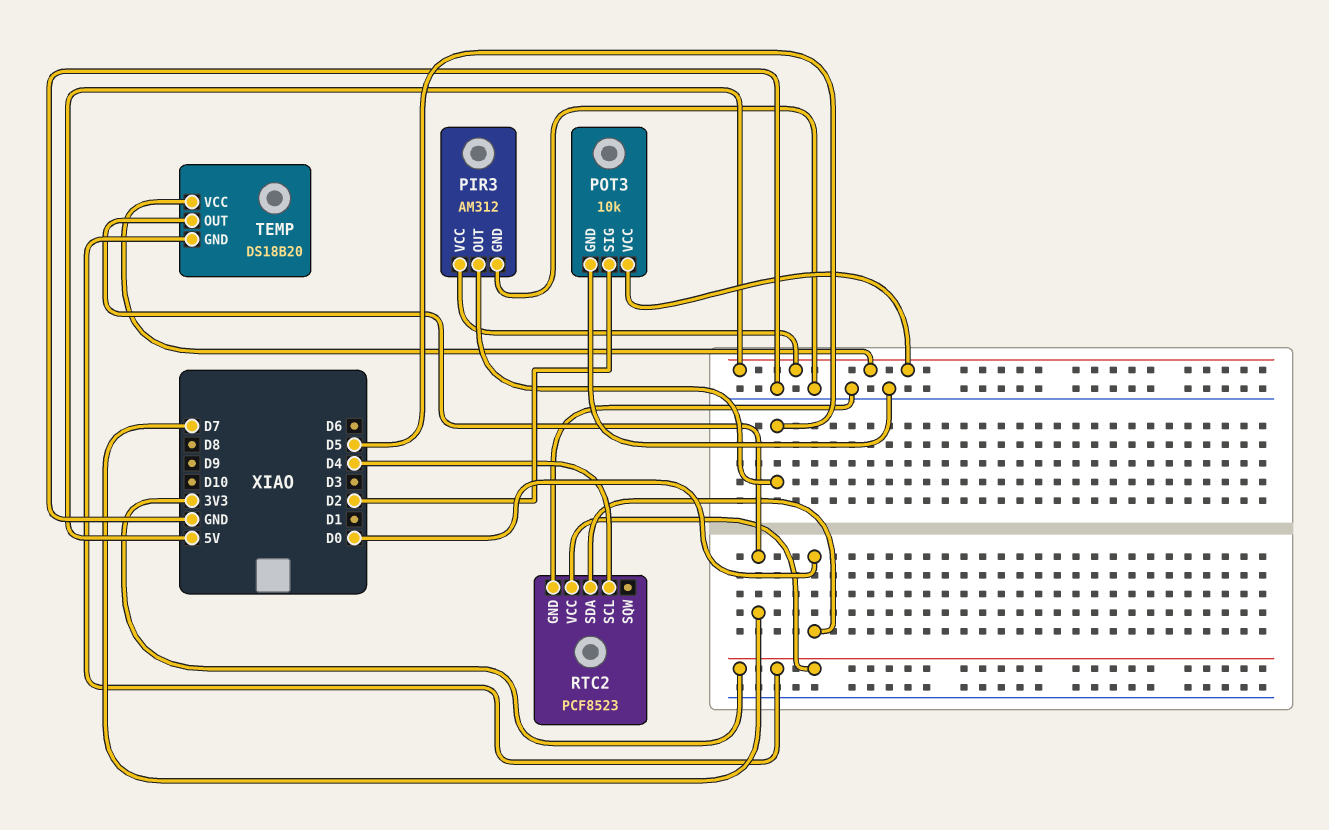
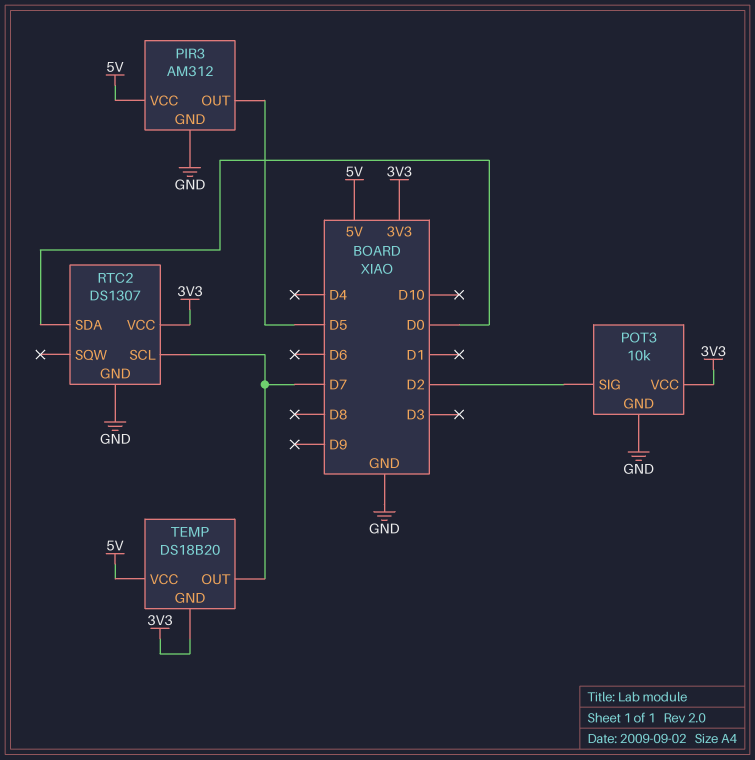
POT3 pin VCC: 5V -> 3V3
RTC2: PCF8523 -> DS1307
RTC2 pin SCL: D4 -> D7

